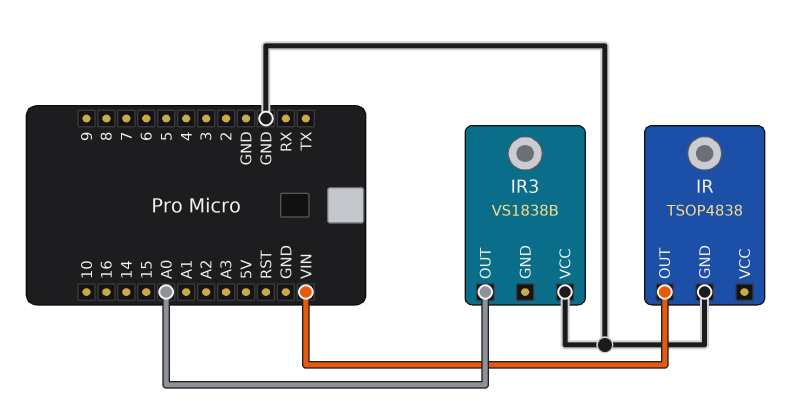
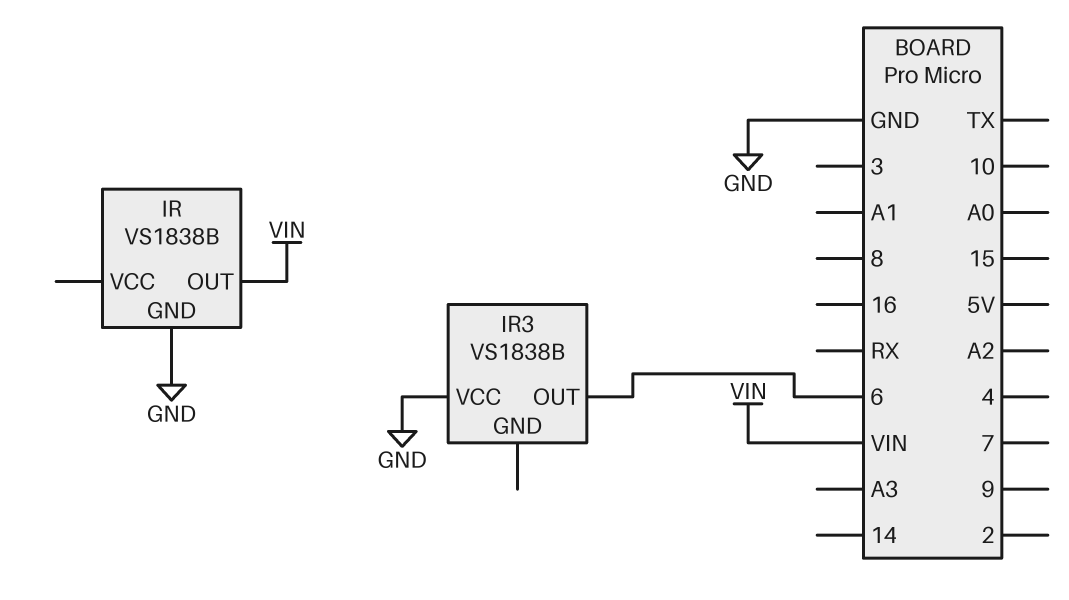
IR: TSOP4838 -> VS1838B
IR3 pin OUT: A0 -> 6

